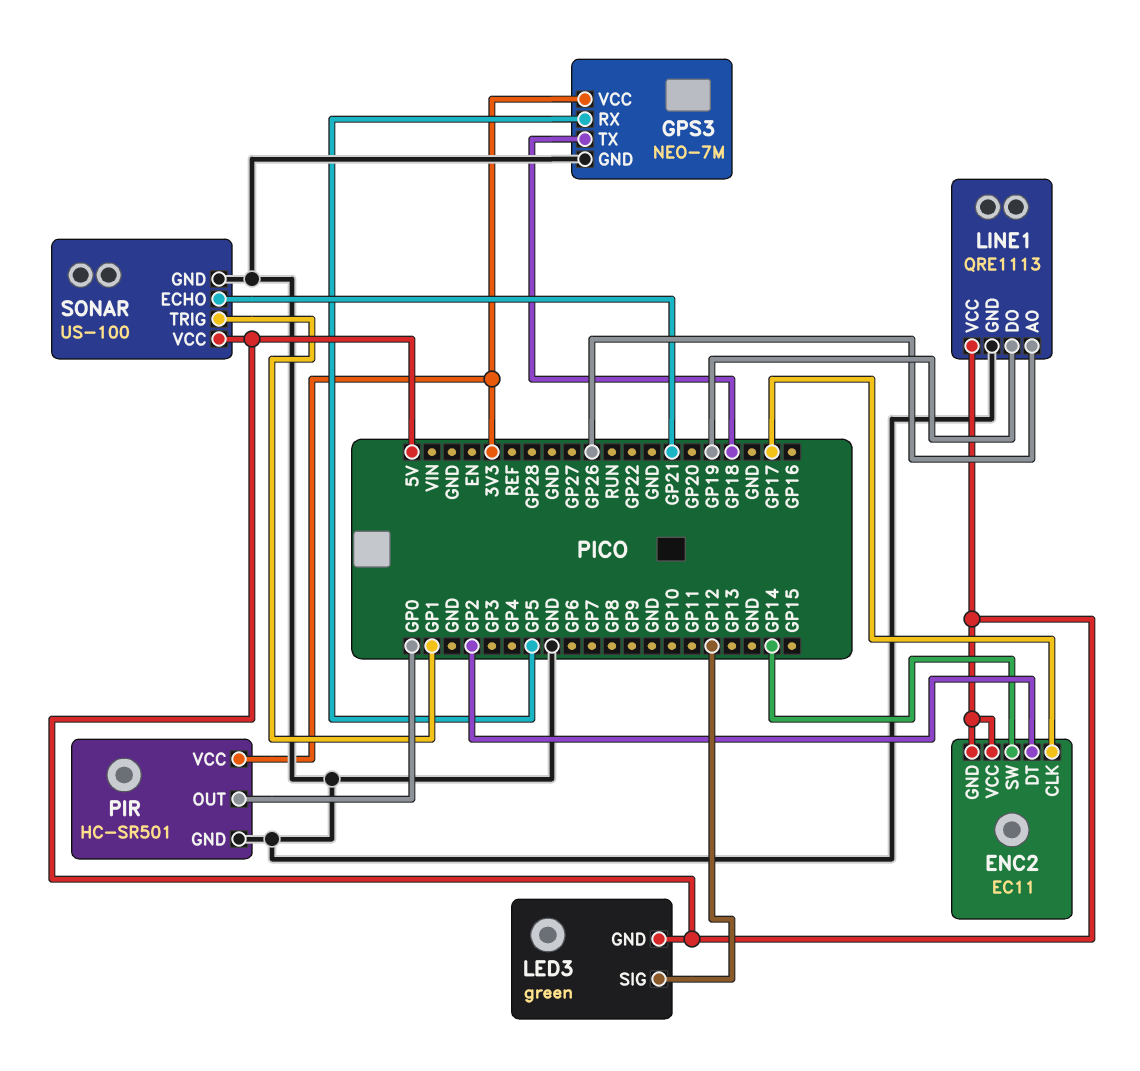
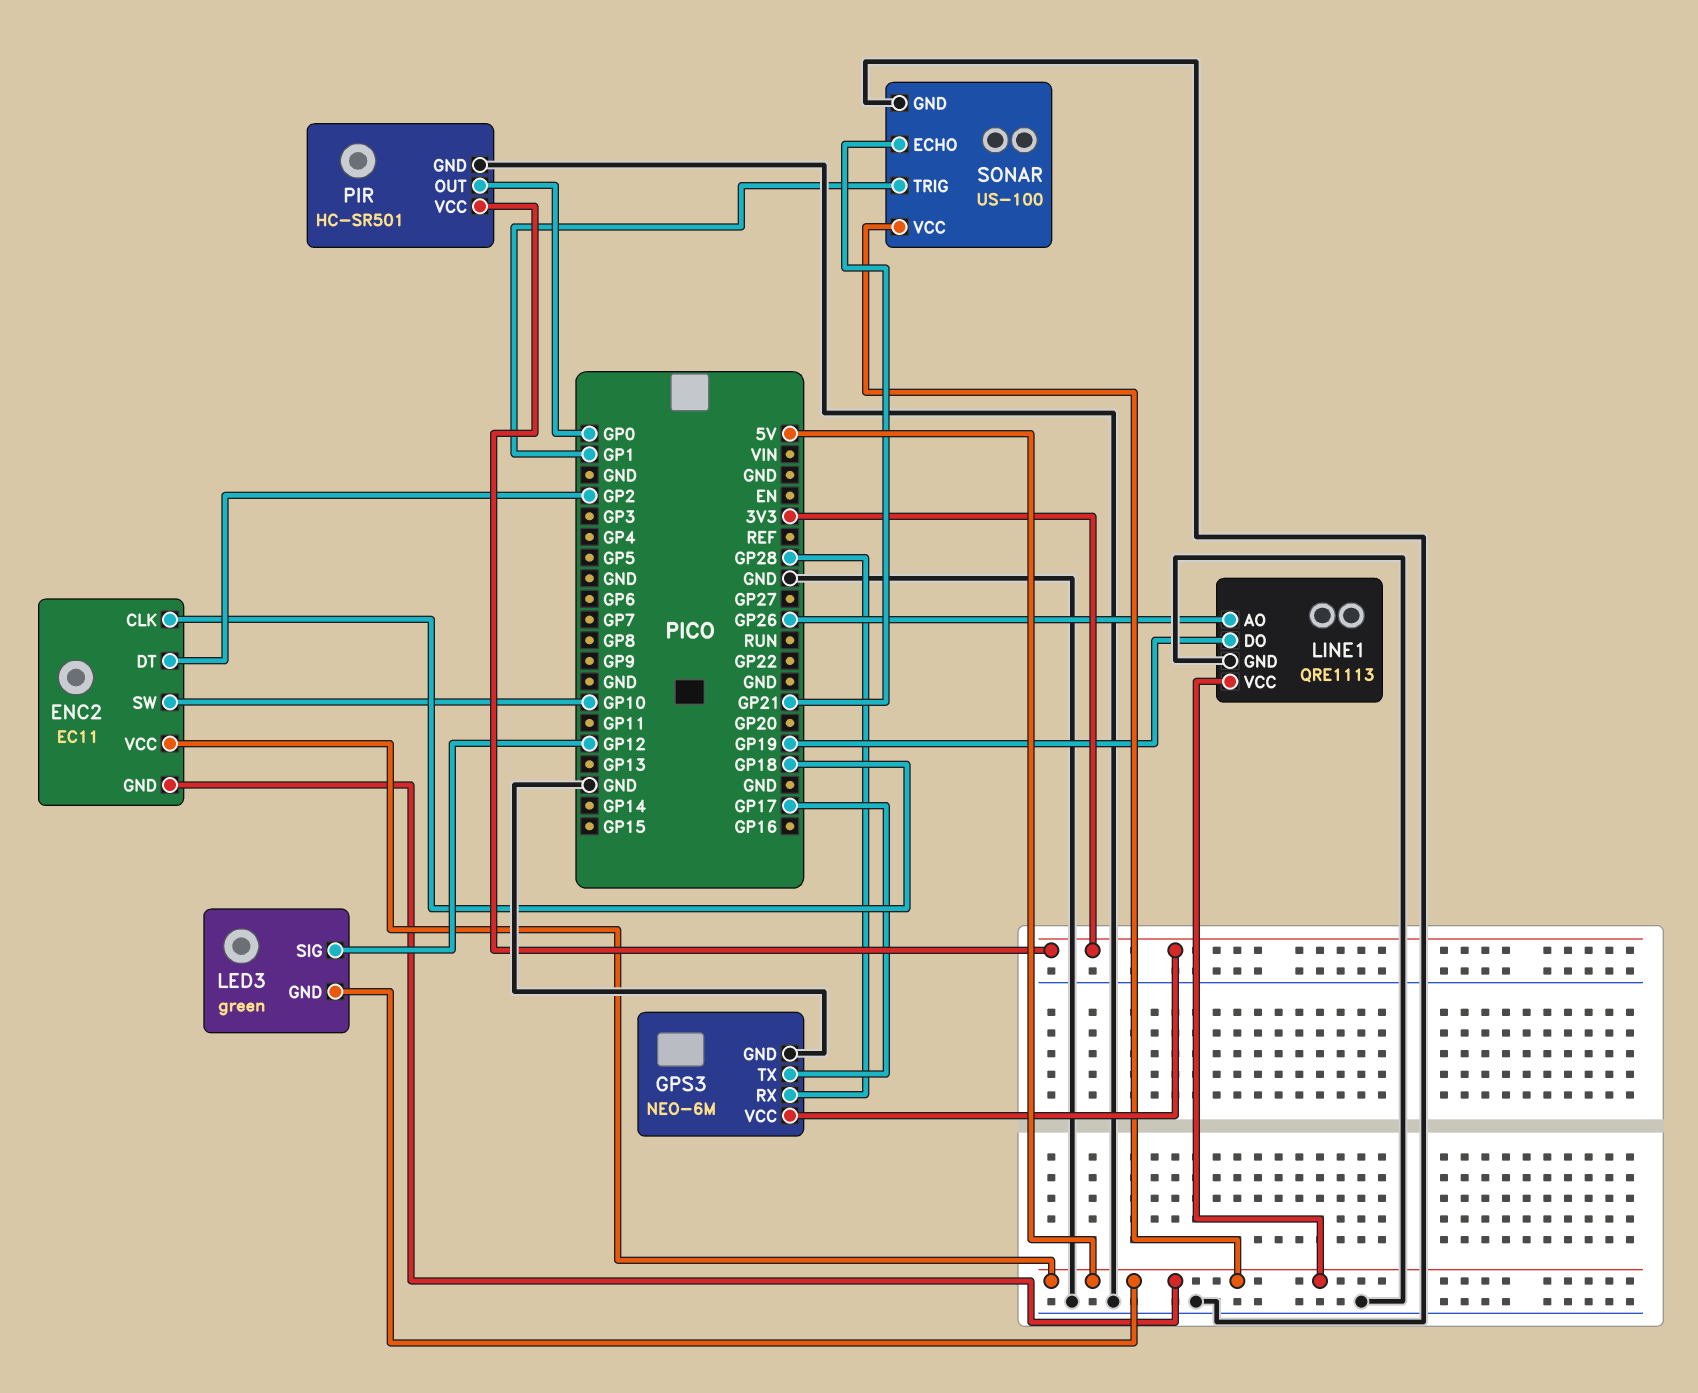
ENC2 pin CLK: GP17 -> GP18
ENC2 pin SW: GP14 -> GP10
GPS3: NEO-7M -> NEO-6M
GPS3 pin RX: GP5 -> GP28
GPS3 pin TX: GP18 -> GP17

